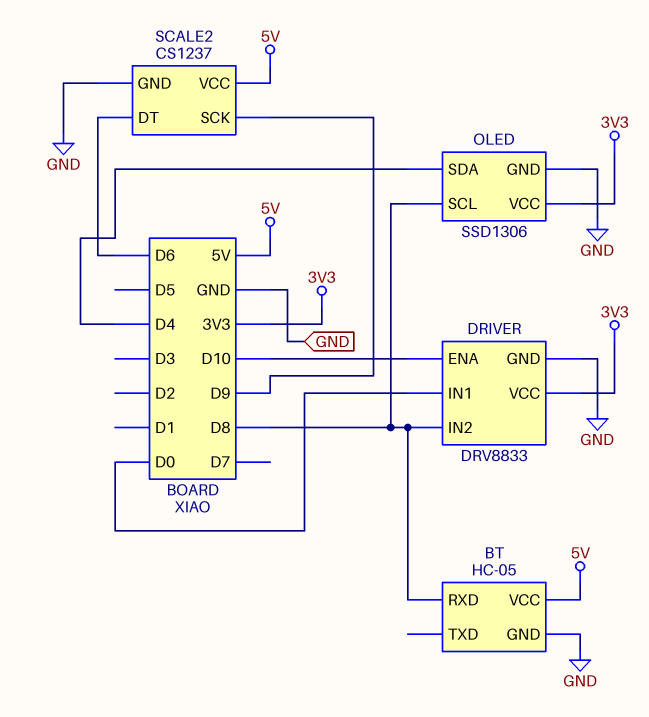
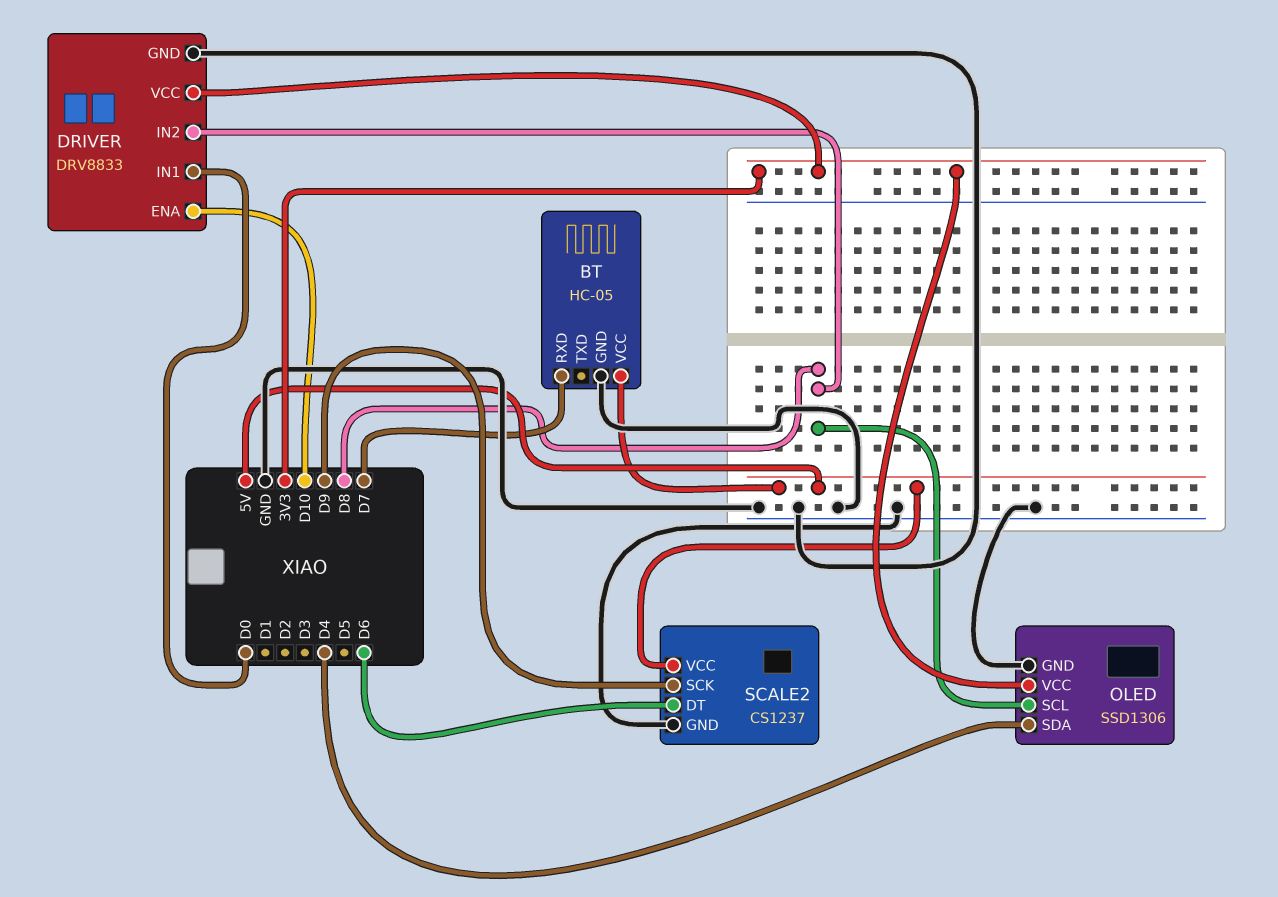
BT pin RXD: D8 -> D7

